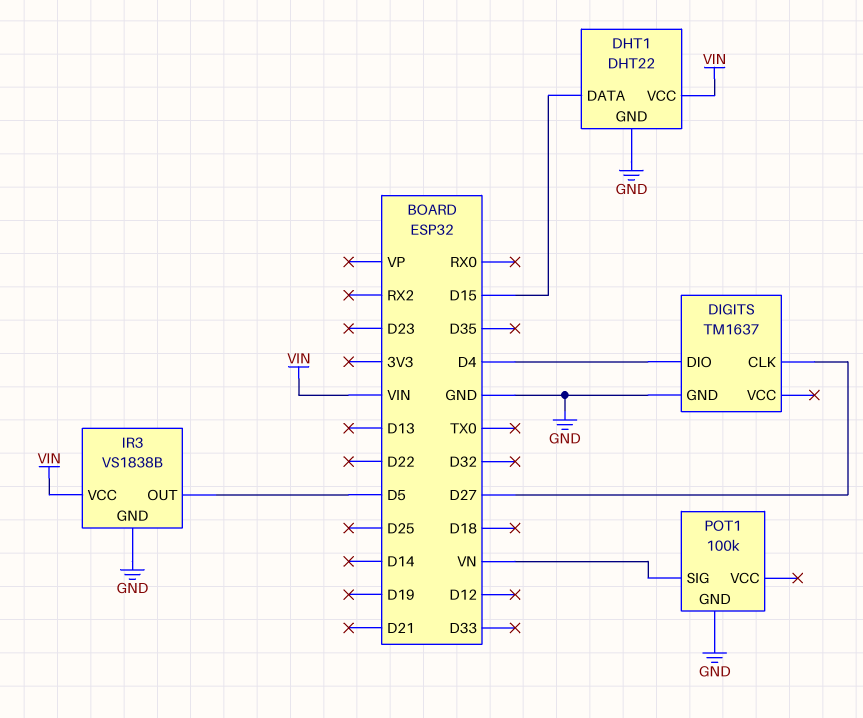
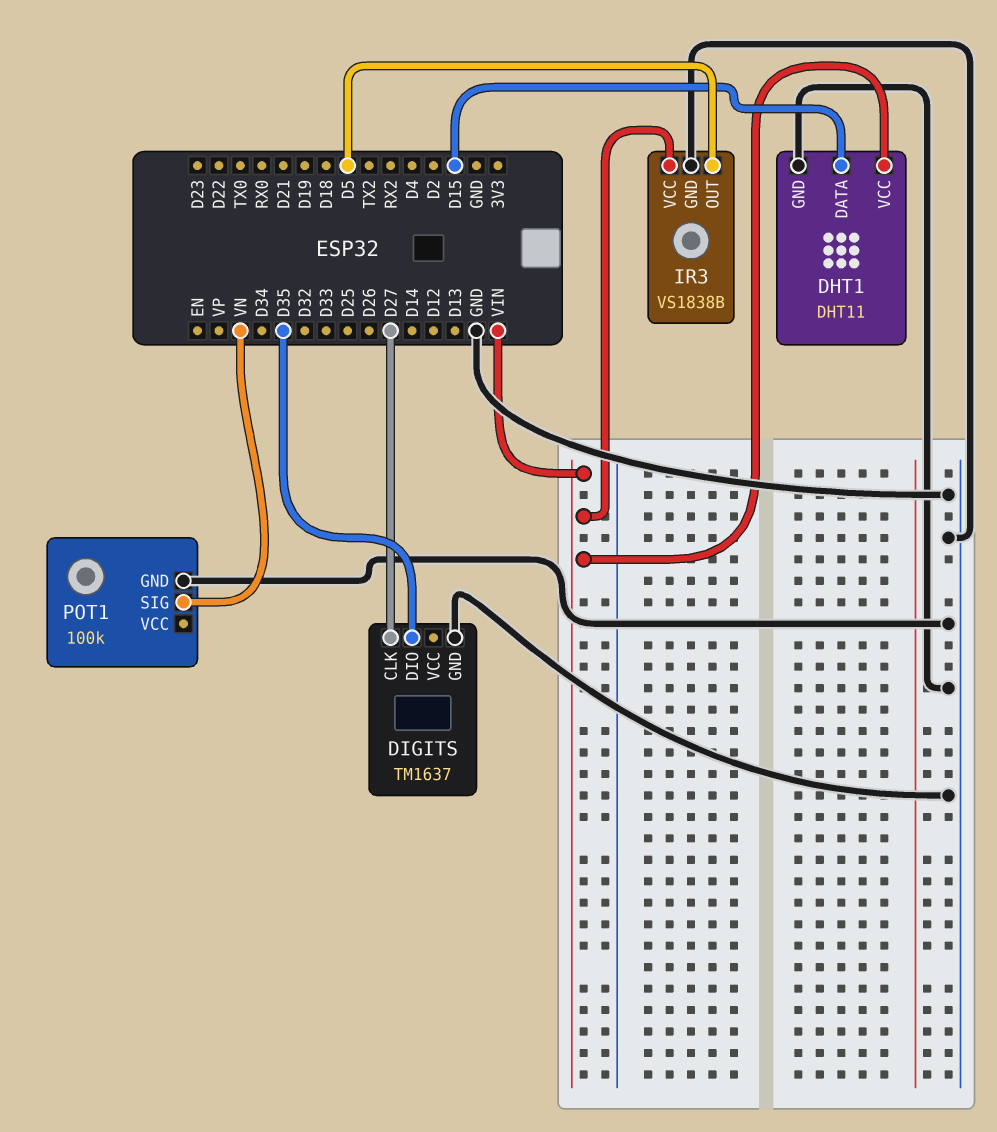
DHT1: DHT22 -> DHT11
DIGITS pin DIO: D4 -> D35

